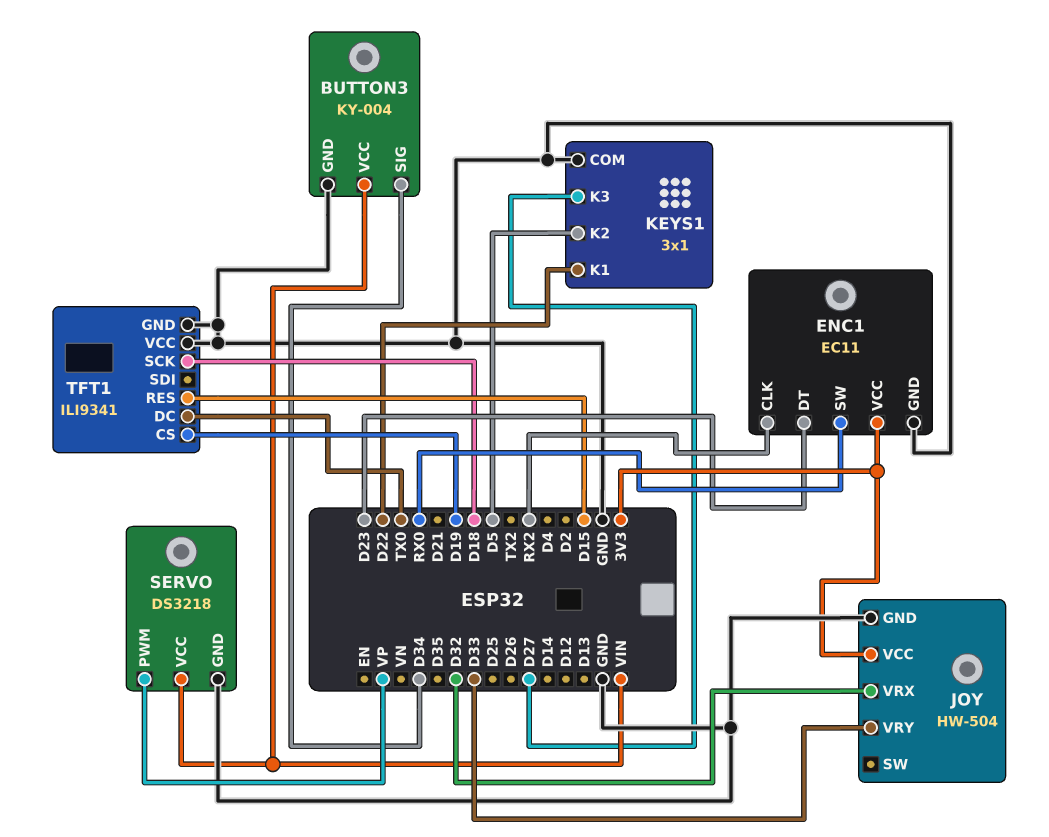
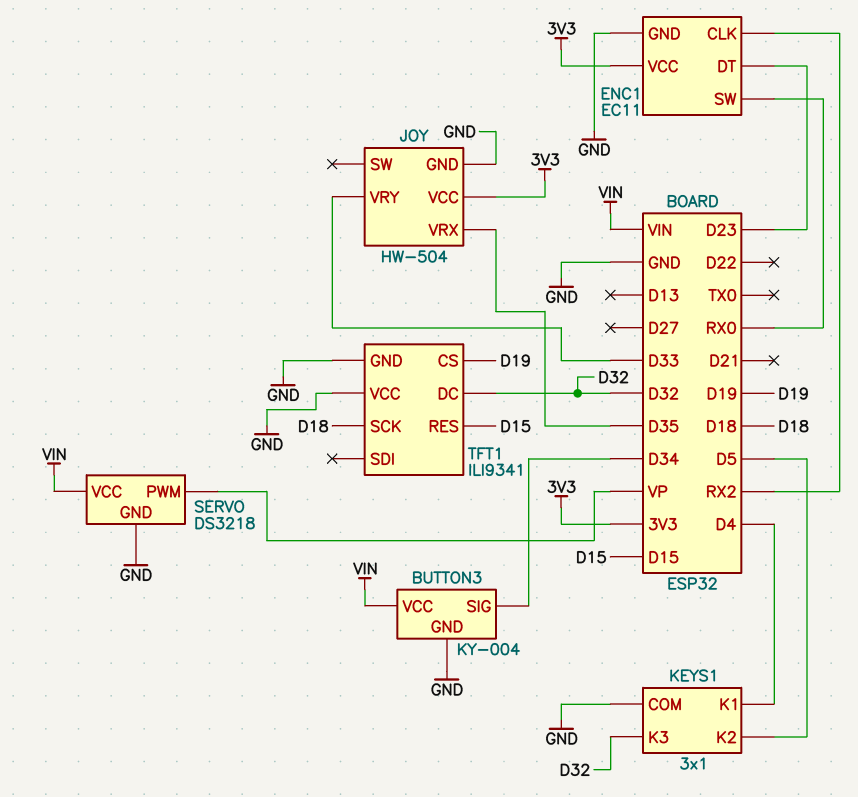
JOY pin VRX: D32 -> D35
KEYS1 pin K1: D22 -> D4
KEYS1 pin K3: D27 -> D32
TFT1 pin DC: TX0 -> D32

